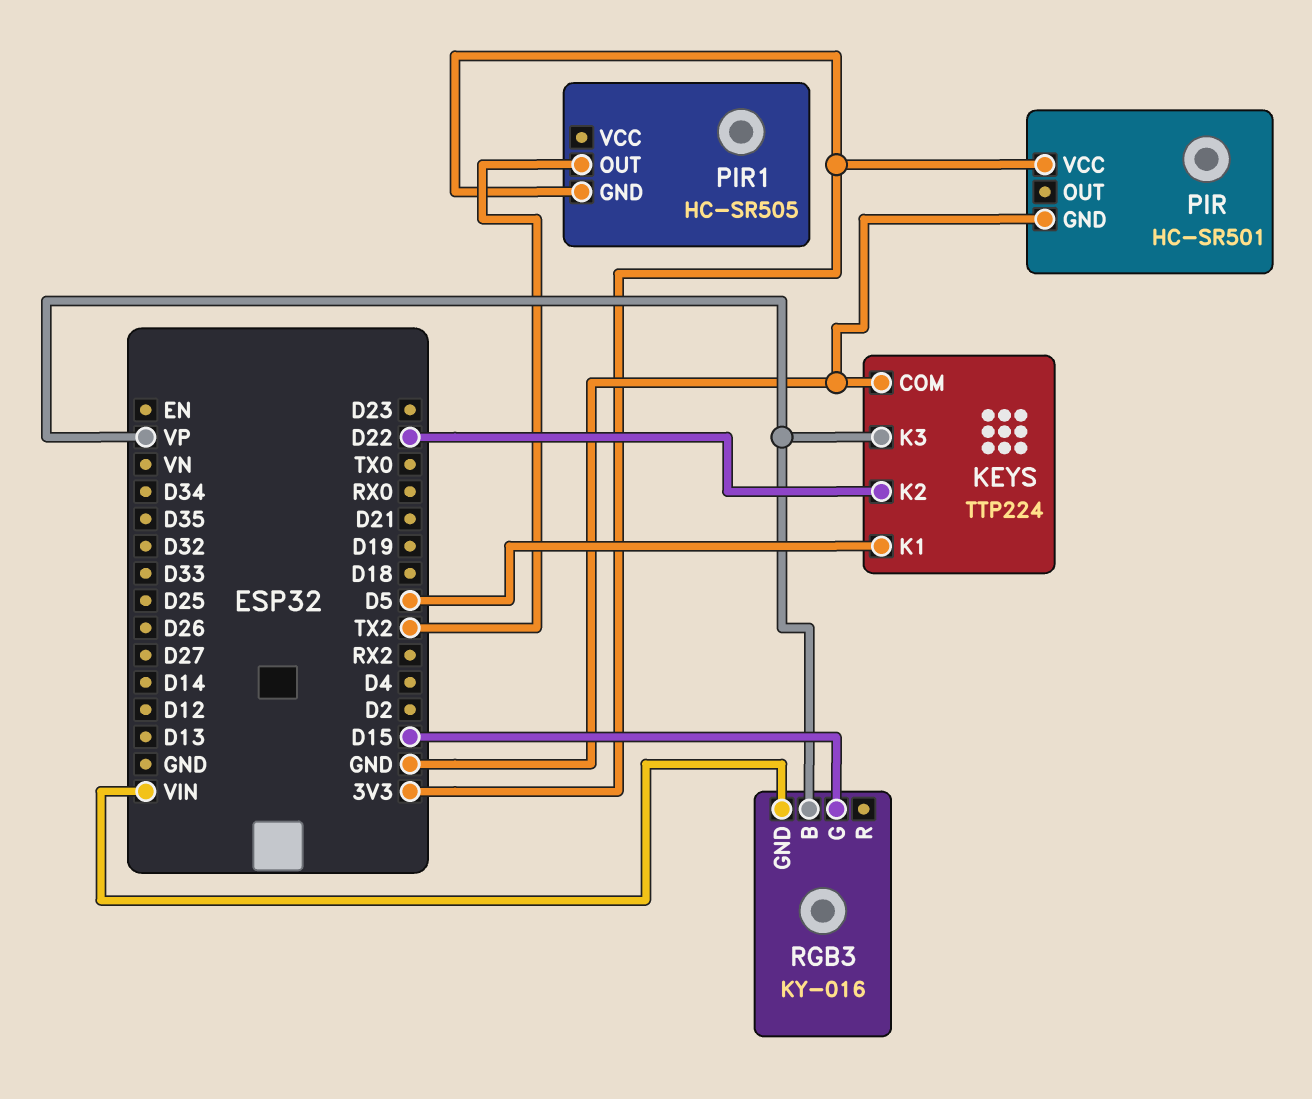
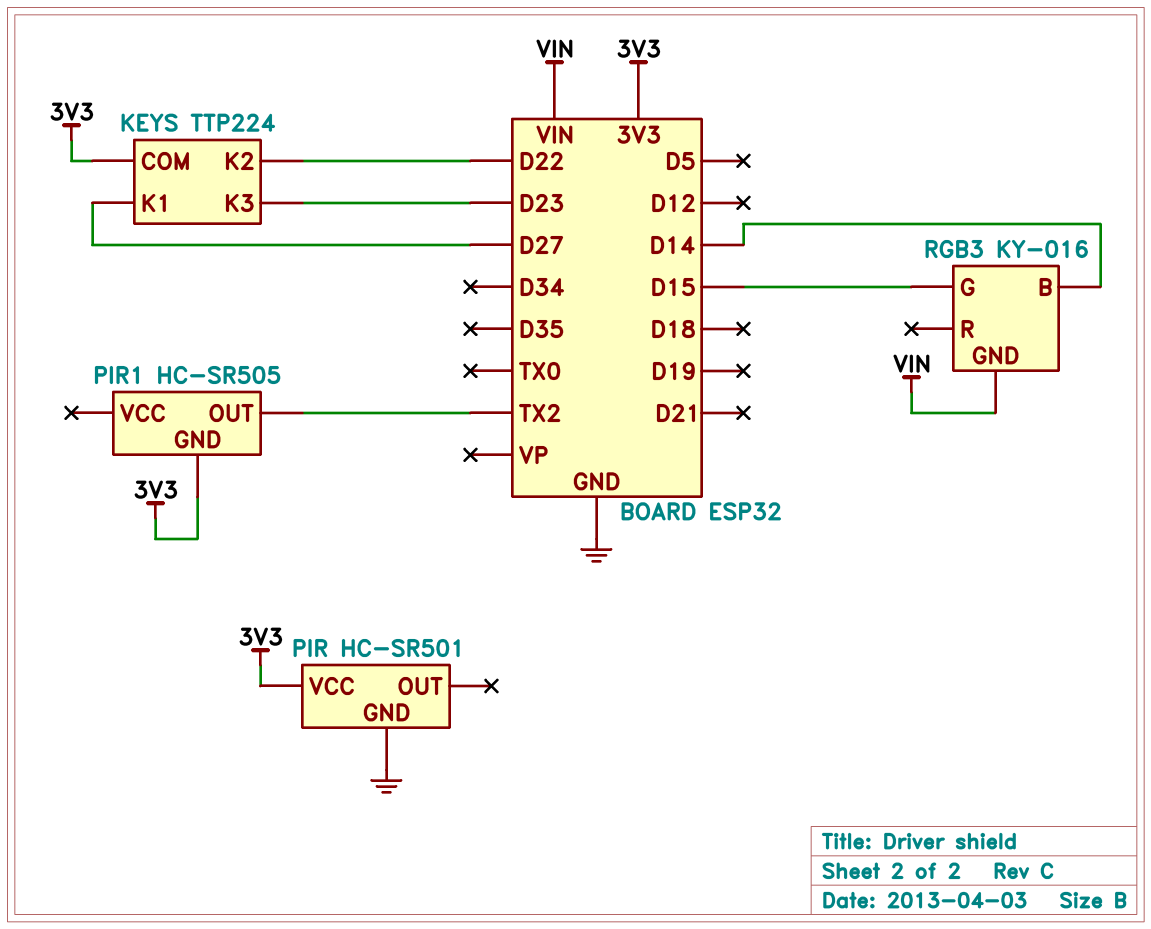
KEYS pin COM: GND -> 3V3
KEYS pin K1: D5 -> D27
KEYS pin K3: VP -> D23
RGB3 pin B: VP -> D14

